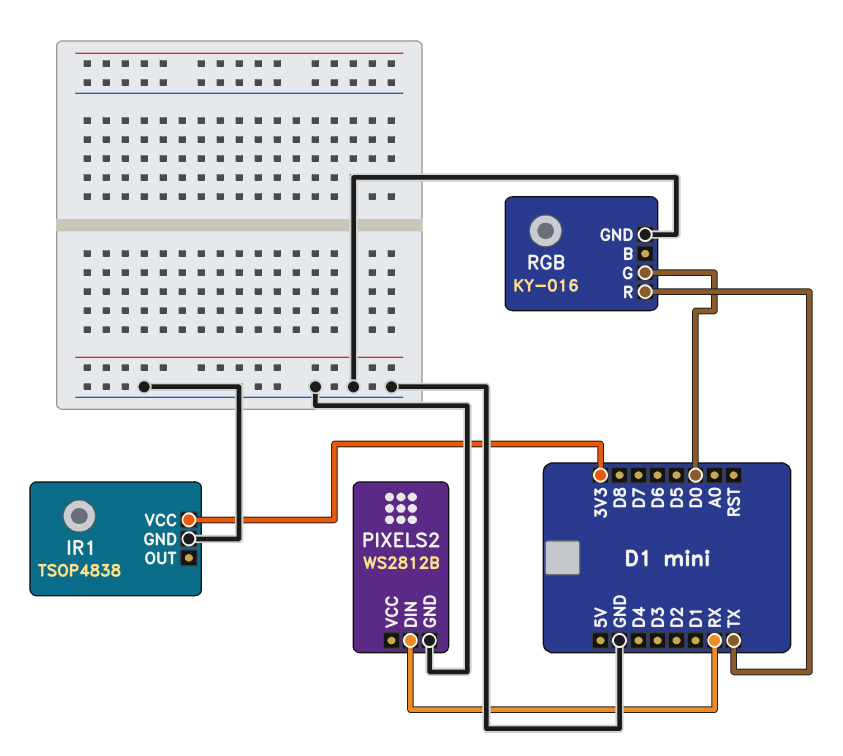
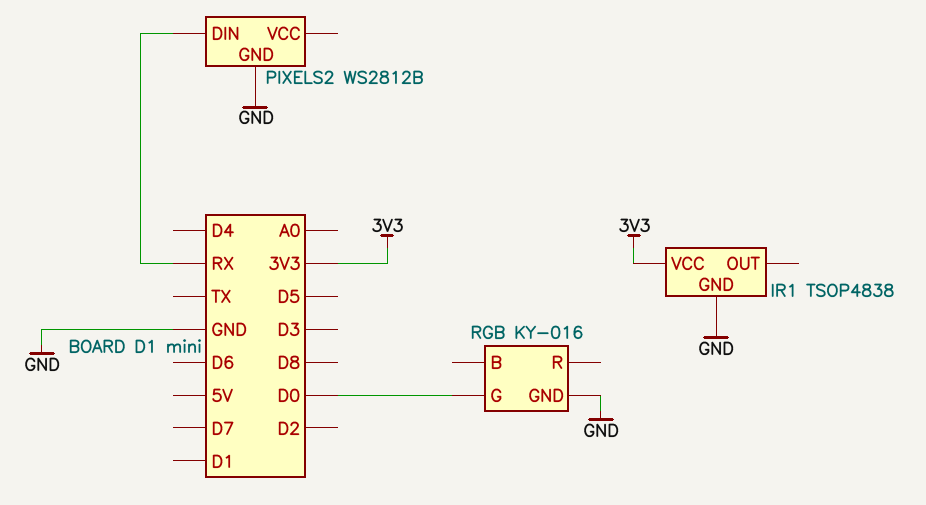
RGB pin R: TX -> none

